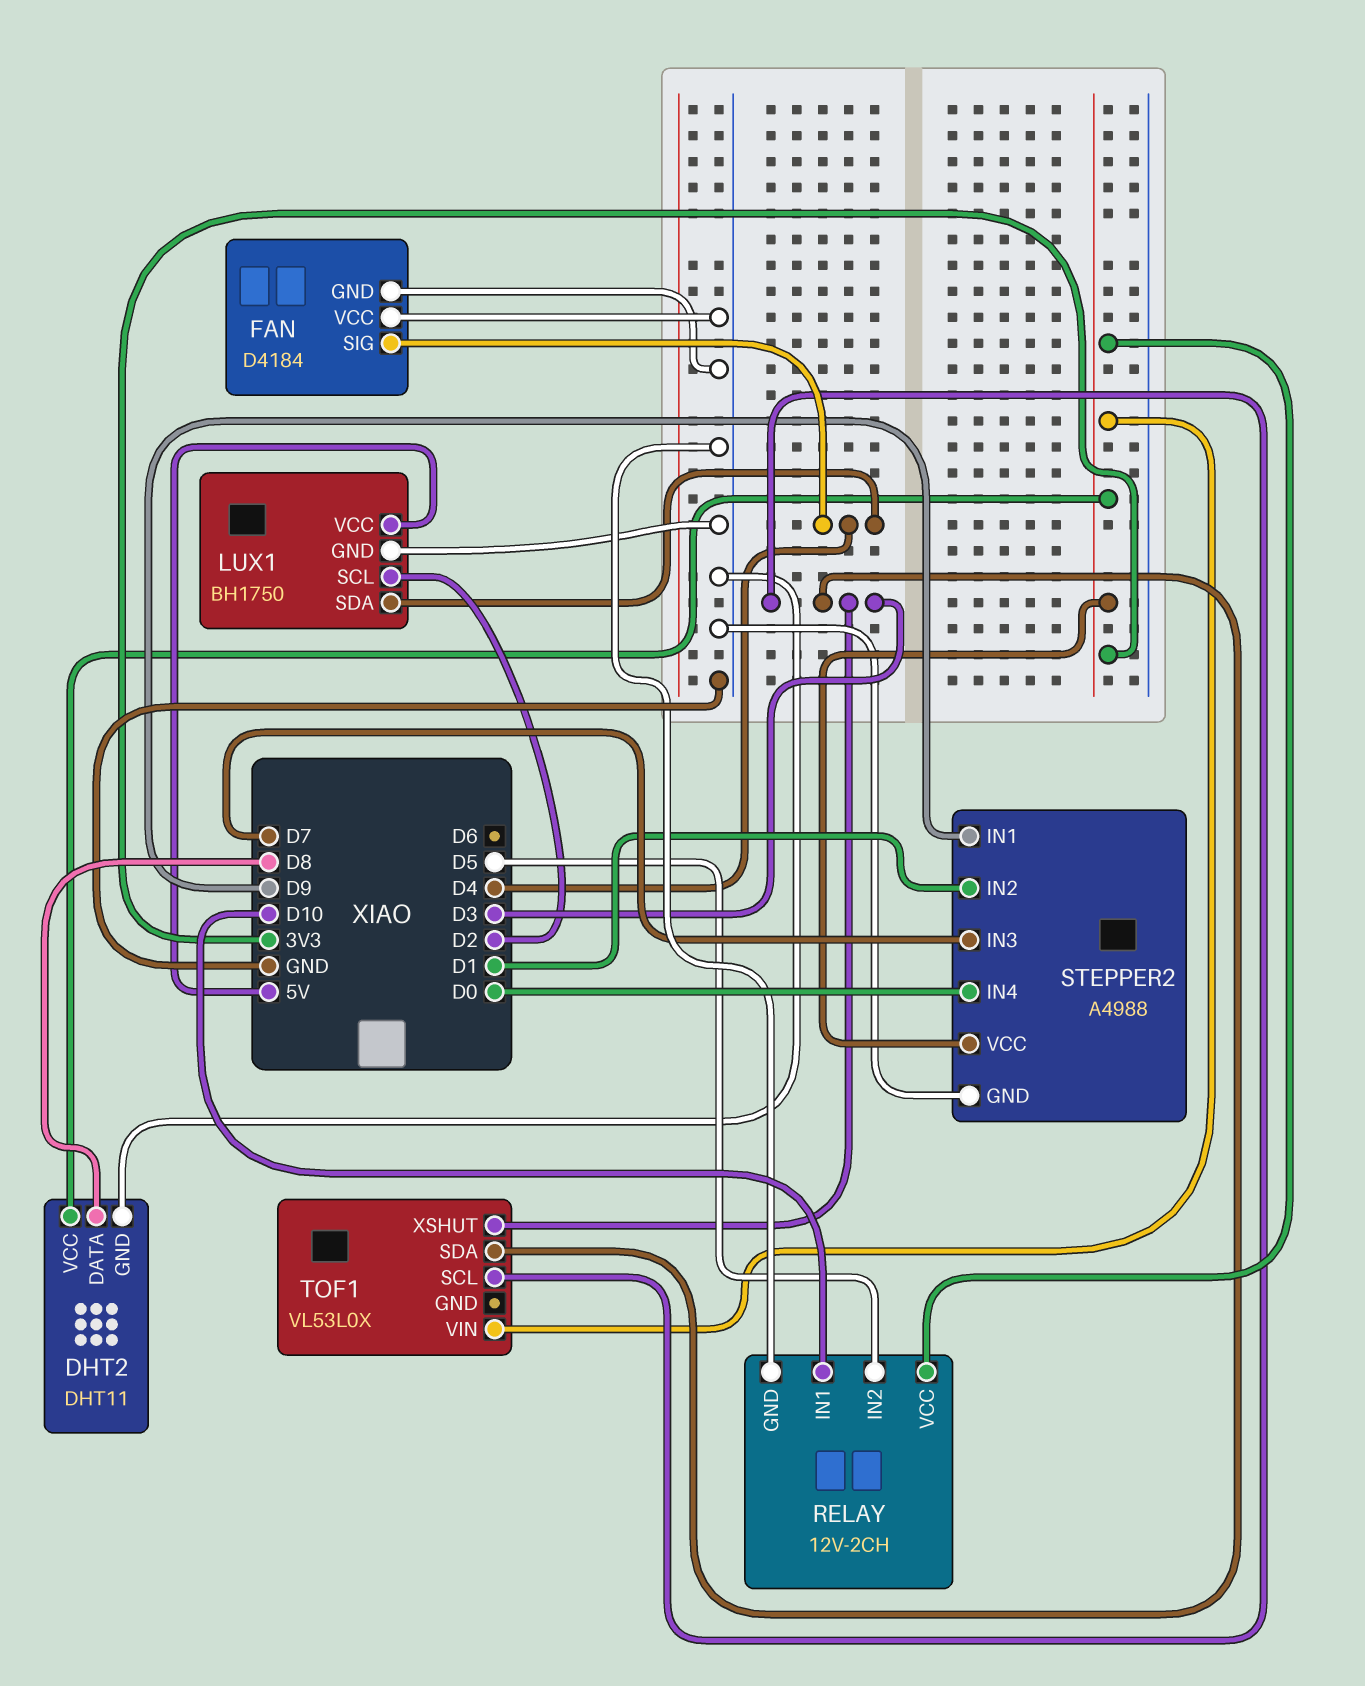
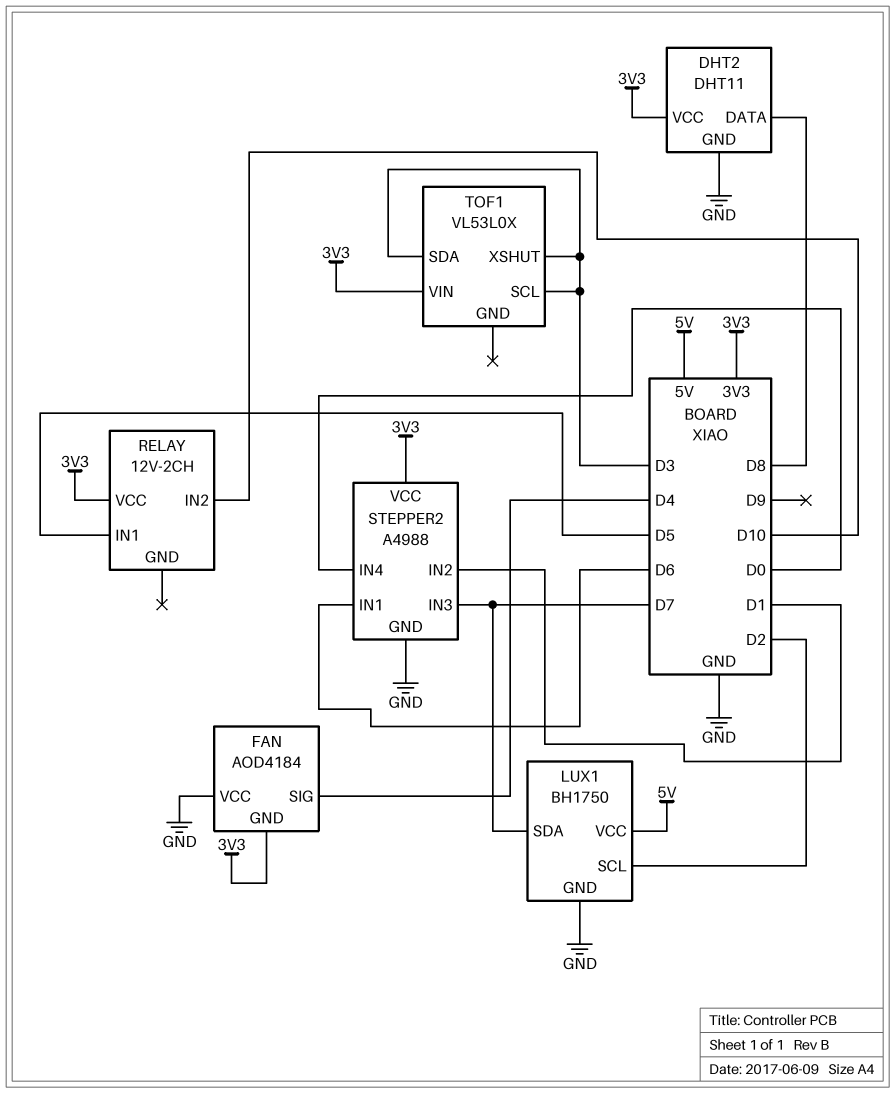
FAN: D4184 -> AOD4184
FAN pin GND: GND -> 3V3
LUX1 pin SDA: D4 -> D7
RELAY pin GND: GND -> none
RELAY pin IN1: D10 -> D5
RELAY pin IN2: D5 -> D10
STEPPER2 pin IN1: D9 -> D6

